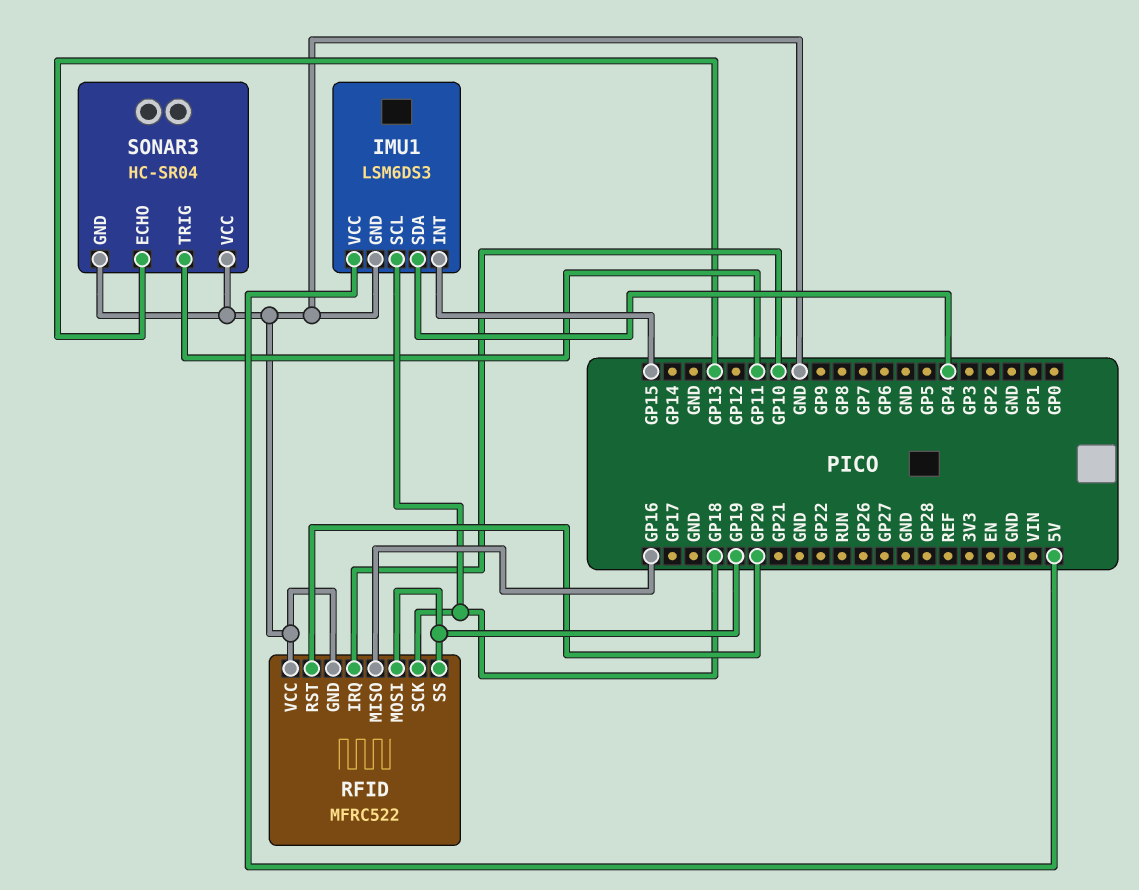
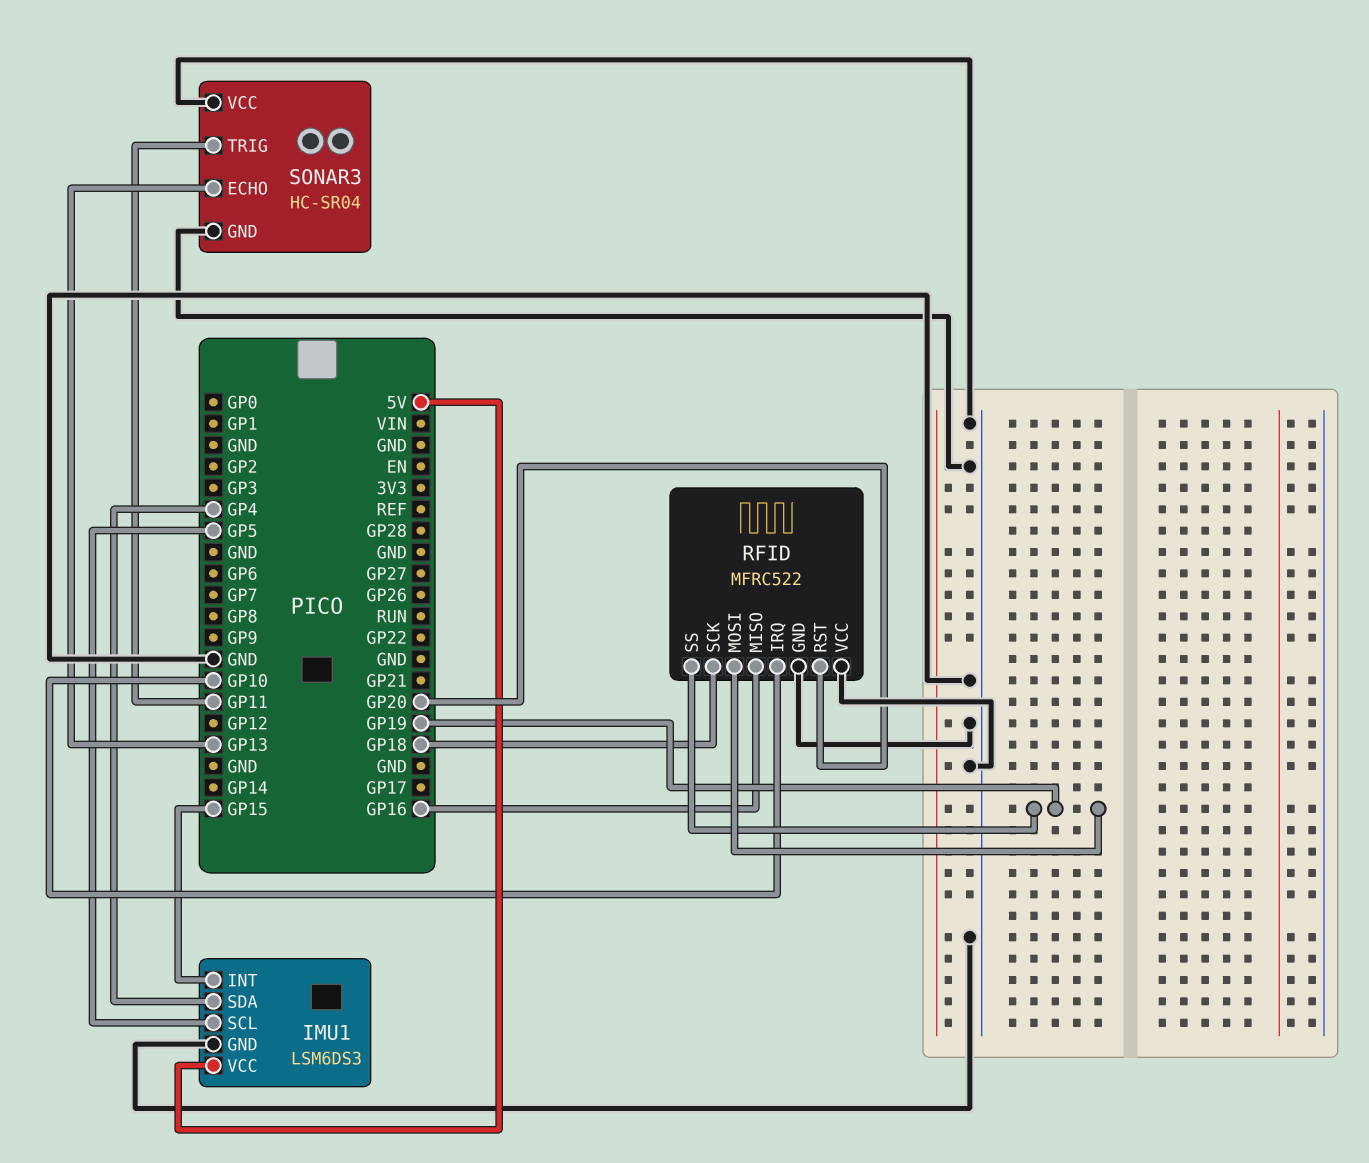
IMU1 pin SCL: GP18 -> GP5

